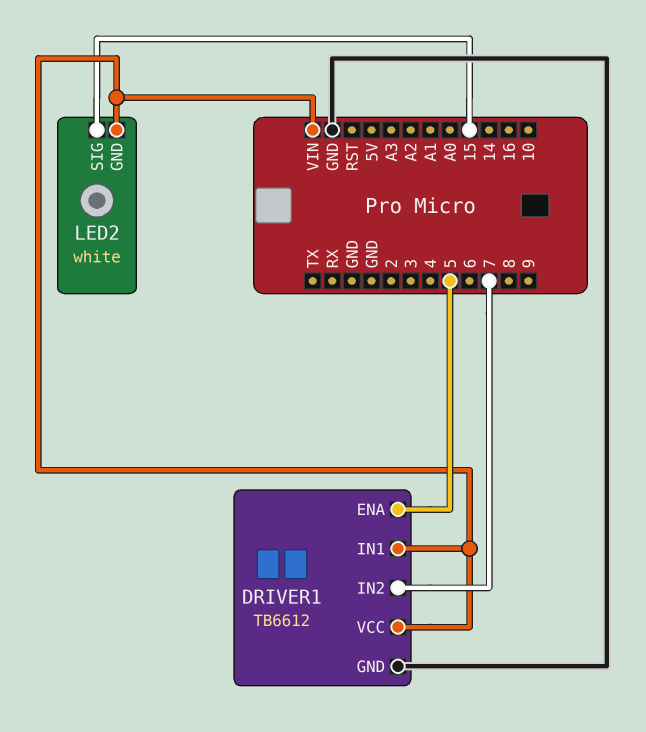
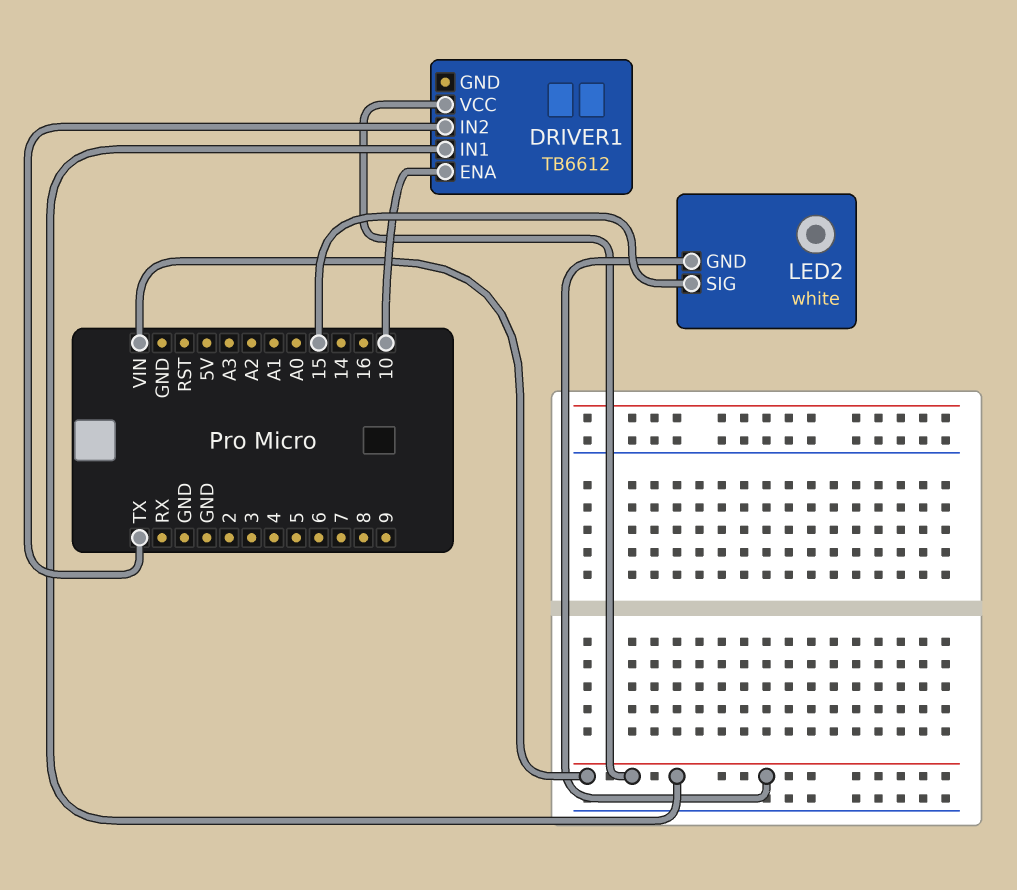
DRIVER1 pin ENA: 5 -> 10
DRIVER1 pin GND: GND -> none
DRIVER1 pin IN2: 7 -> TX

